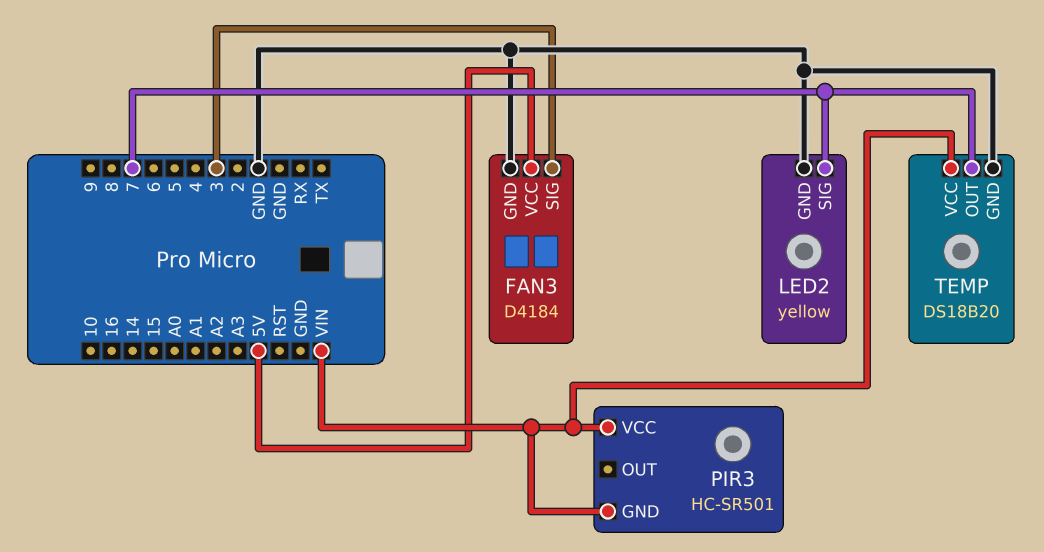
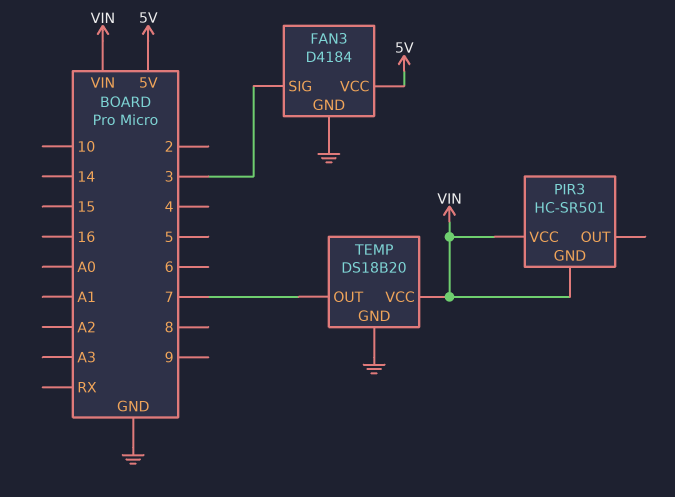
LED2: yellow -> none
LED2 pin GND: GND -> none
LED2 pin SIG: 7 -> none

